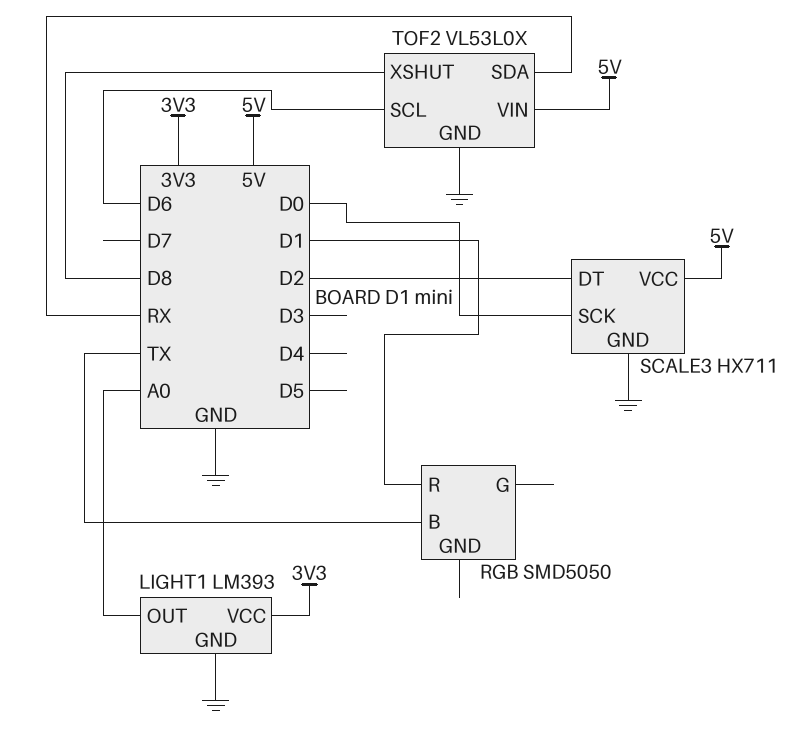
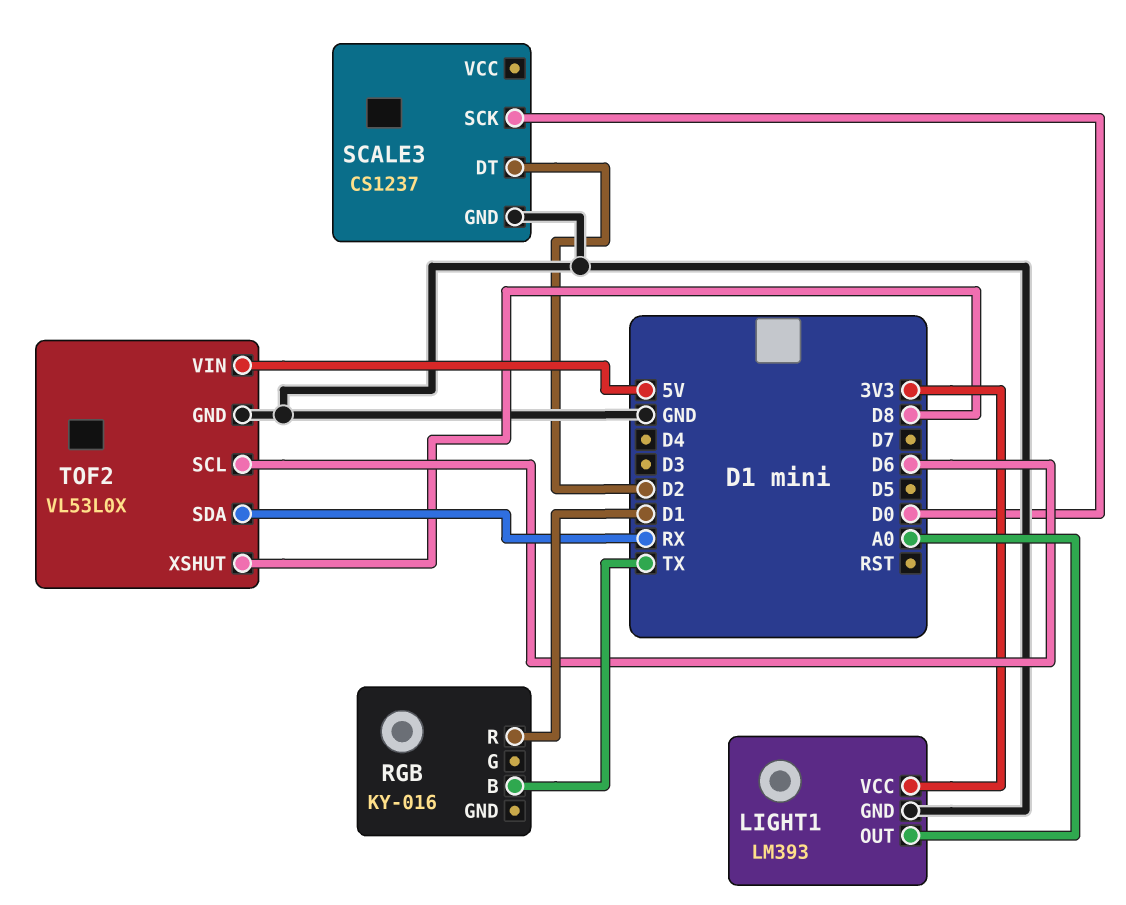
RGB: SMD5050 -> KY-016
SCALE3: HX711 -> CS1237
SCALE3 pin VCC: 5V -> none

